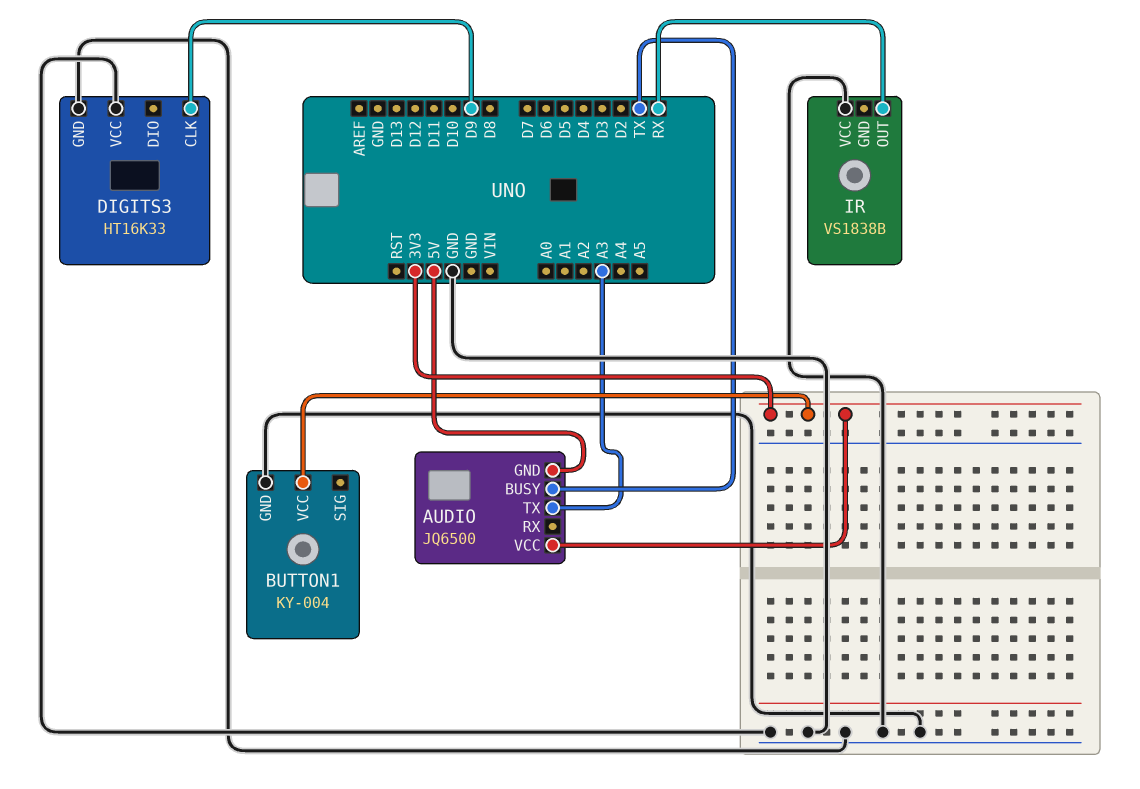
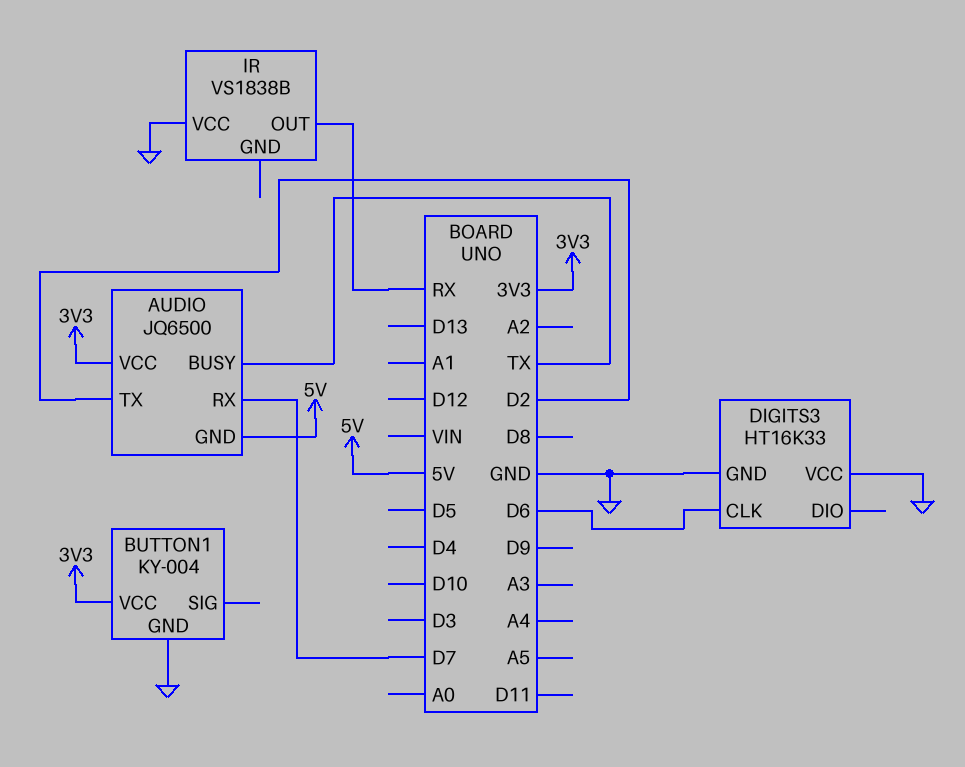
AUDIO pin RX: none -> D7
AUDIO pin TX: A3 -> D2
DIGITS3 pin CLK: D9 -> D6

